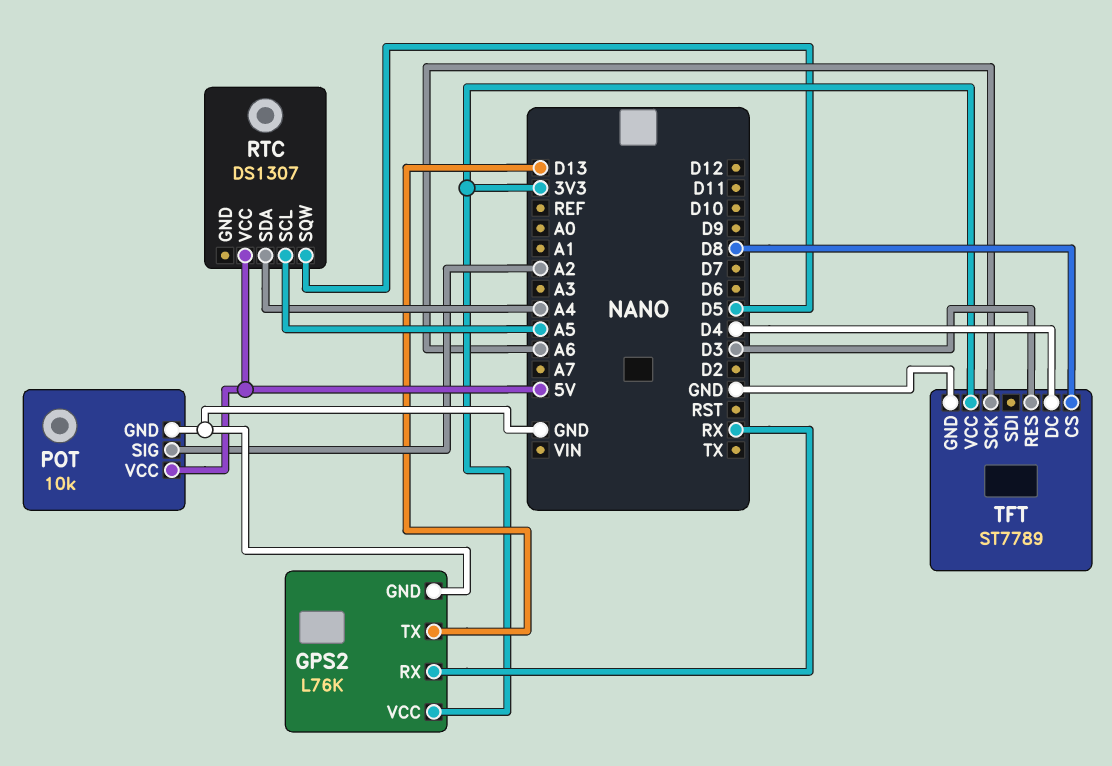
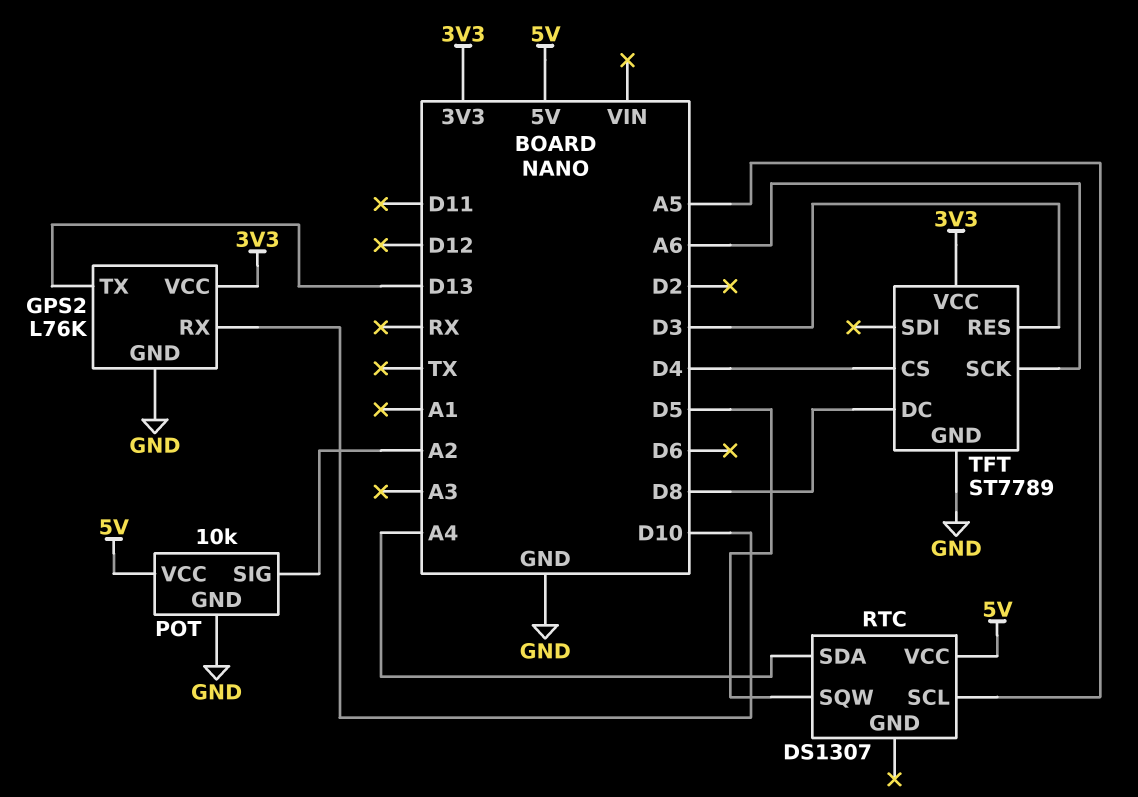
GPS2 pin RX: RX -> D10
TFT pin CS: D8 -> D4
TFT pin DC: D4 -> D8

